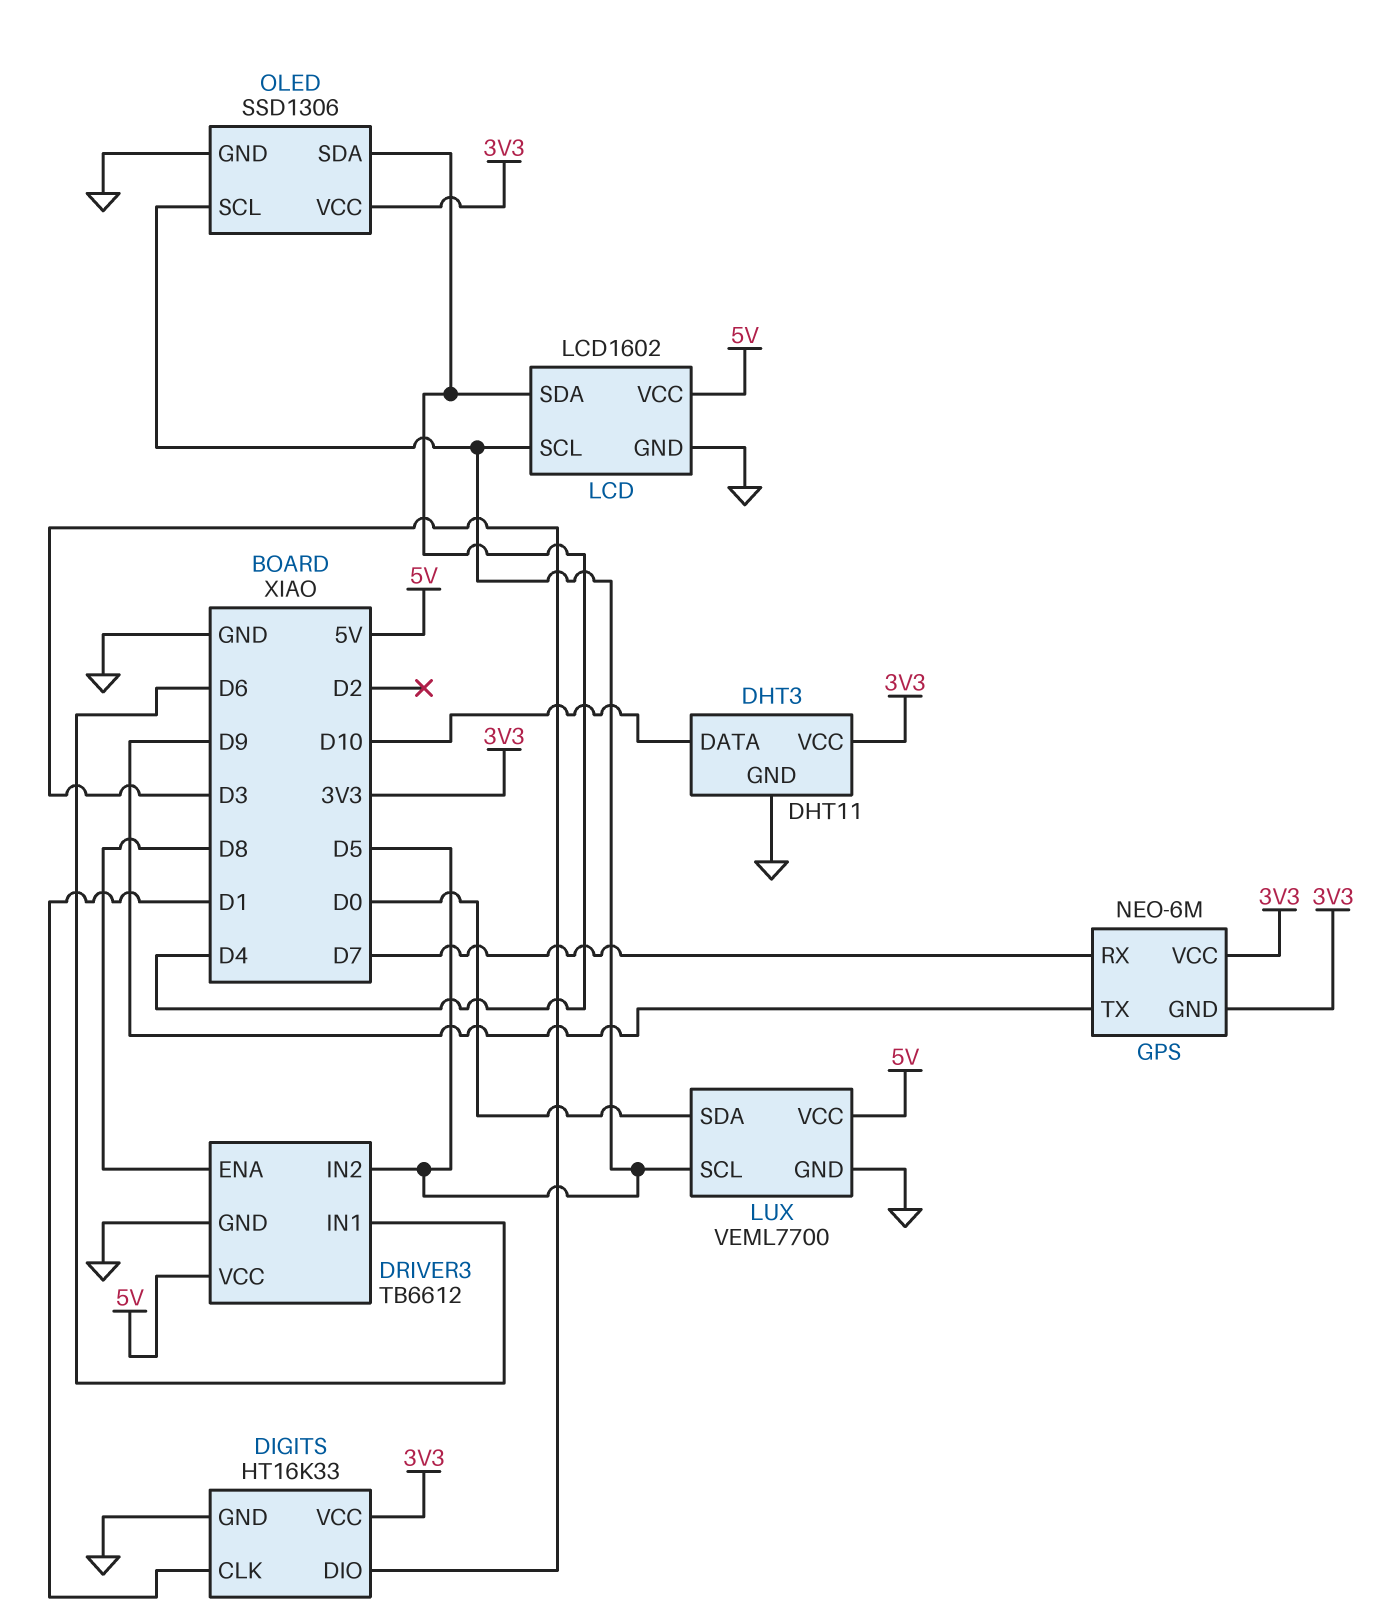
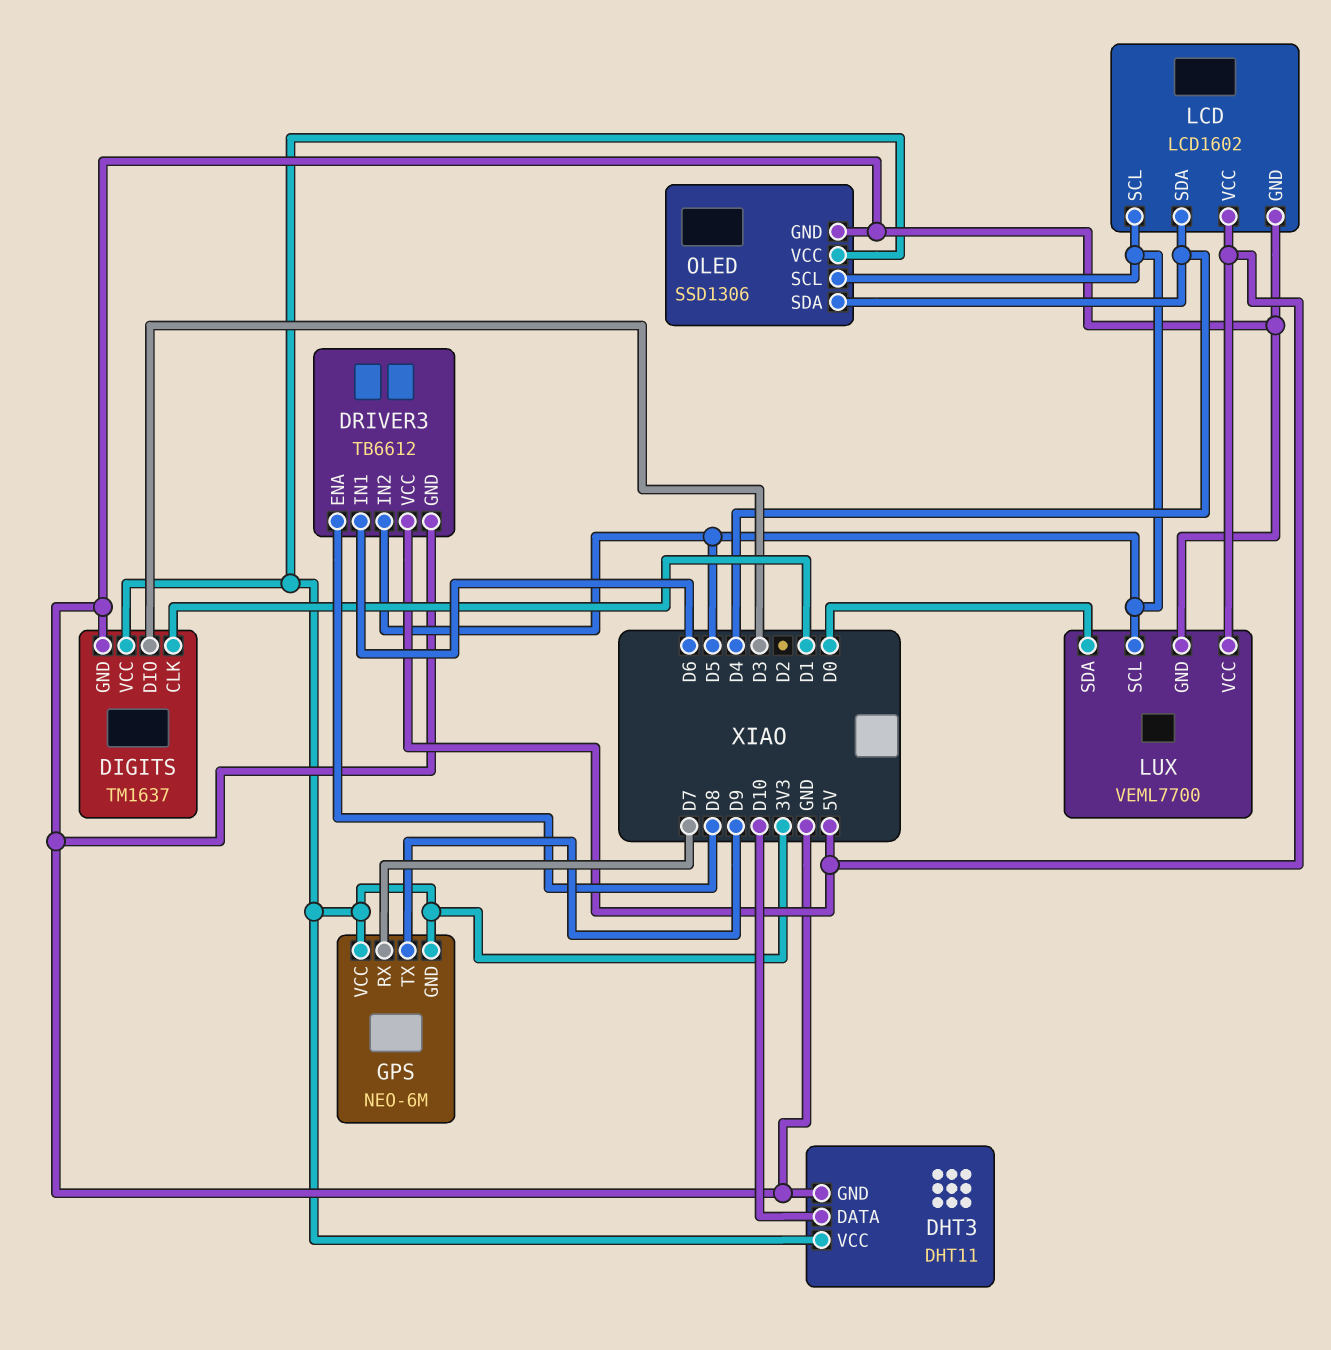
DIGITS: HT16K33 -> TM1637

